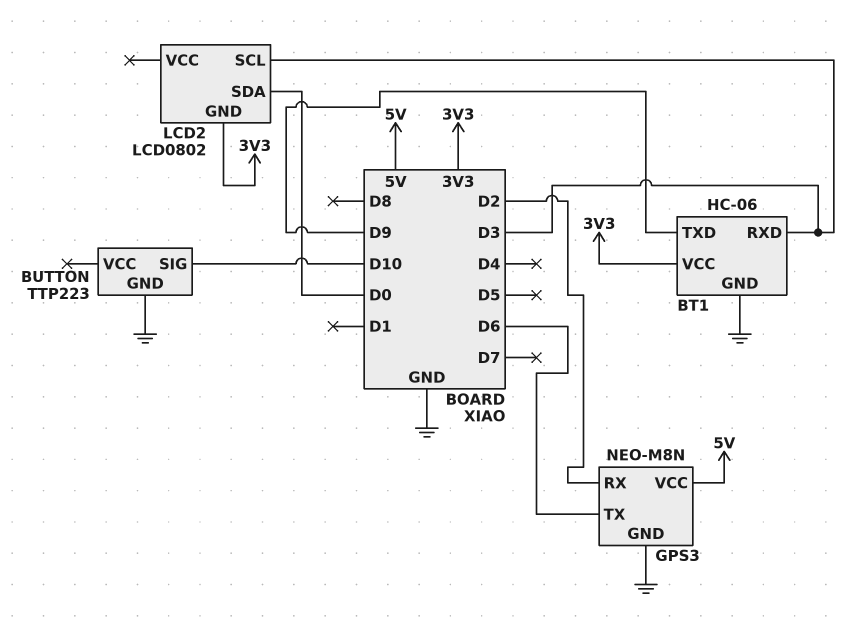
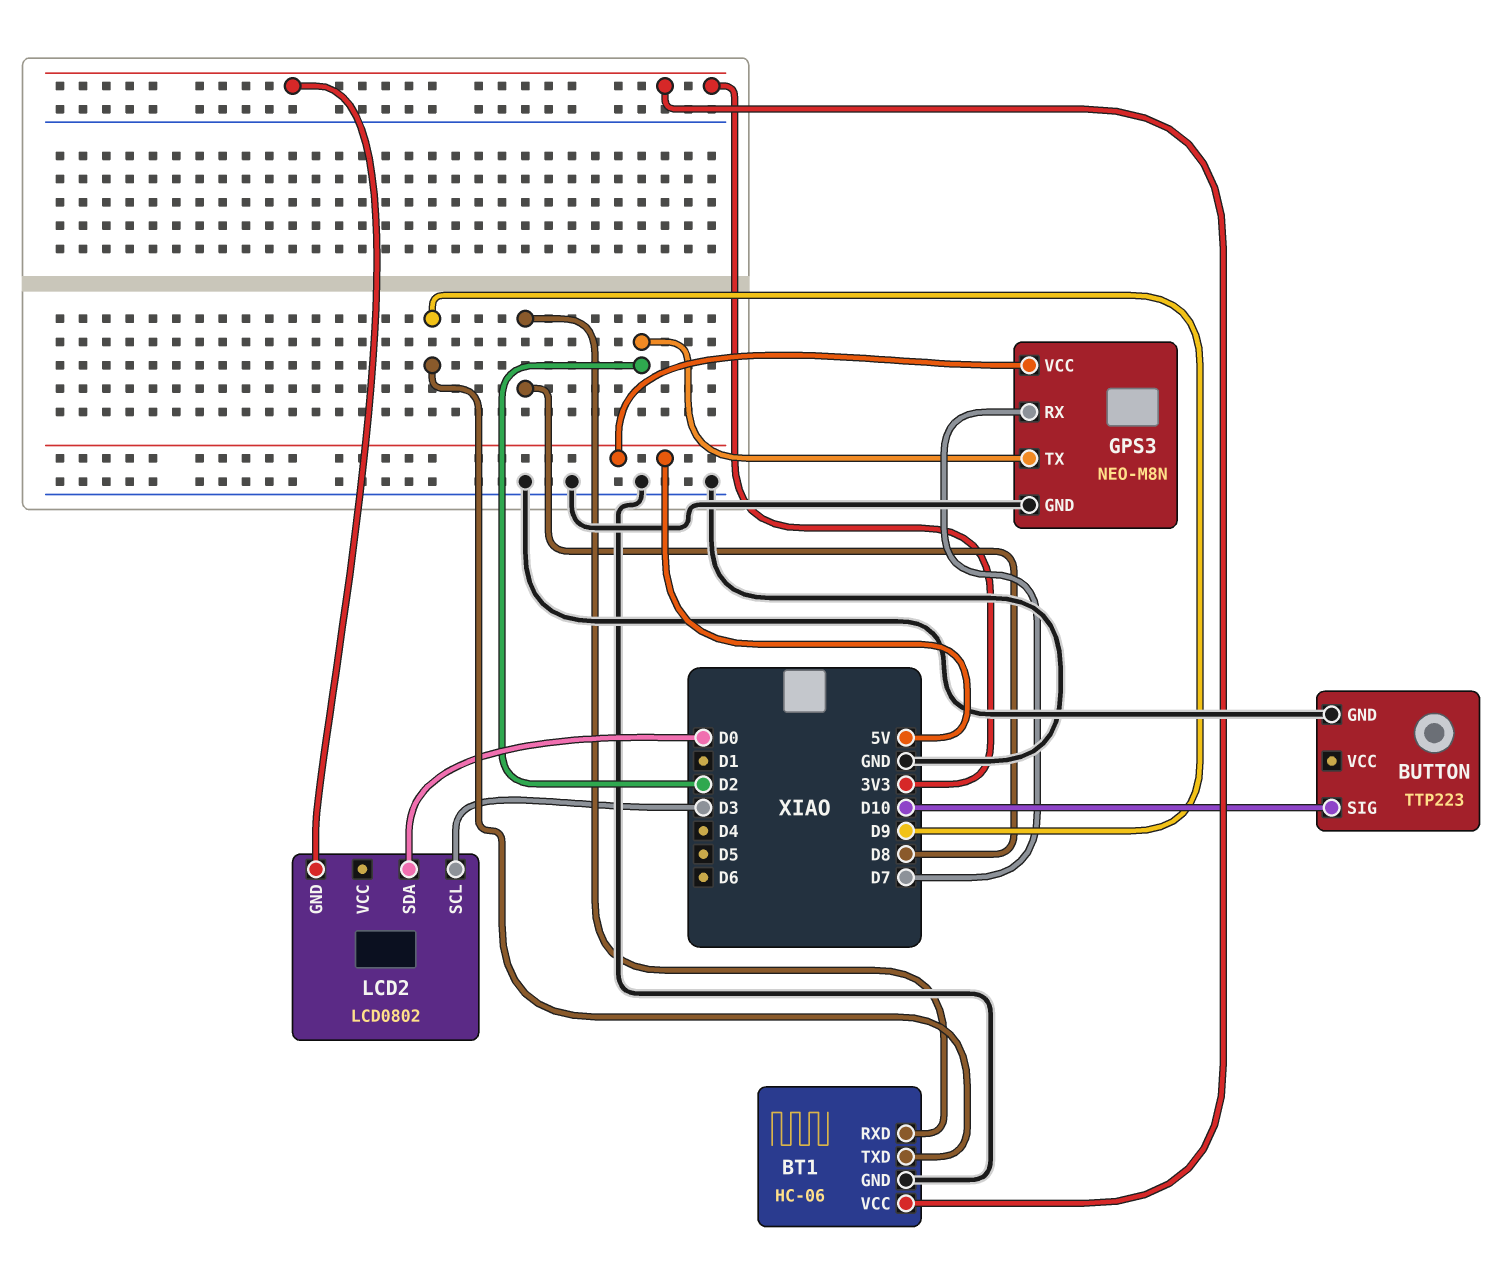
BT1 pin RXD: D3 -> D8
GPS3 pin RX: D2 -> D7
GPS3 pin TX: D6 -> D2

